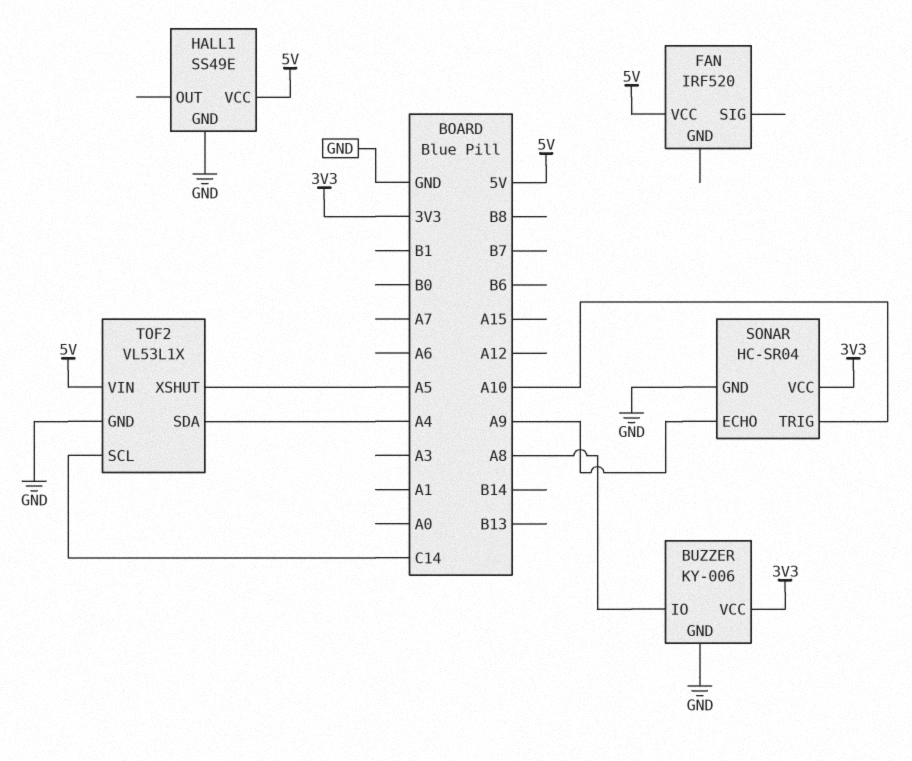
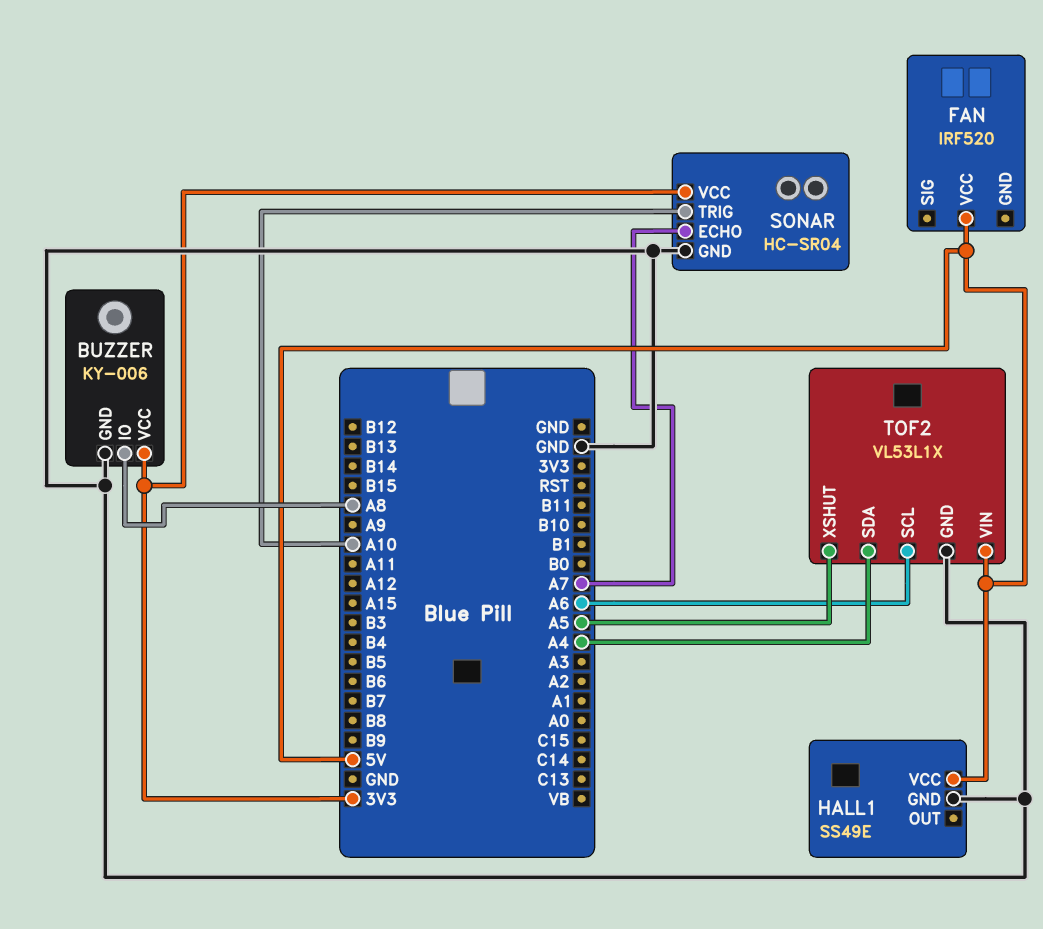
SONAR pin ECHO: A9 -> A7
TOF2 pin SCL: C14 -> A6

